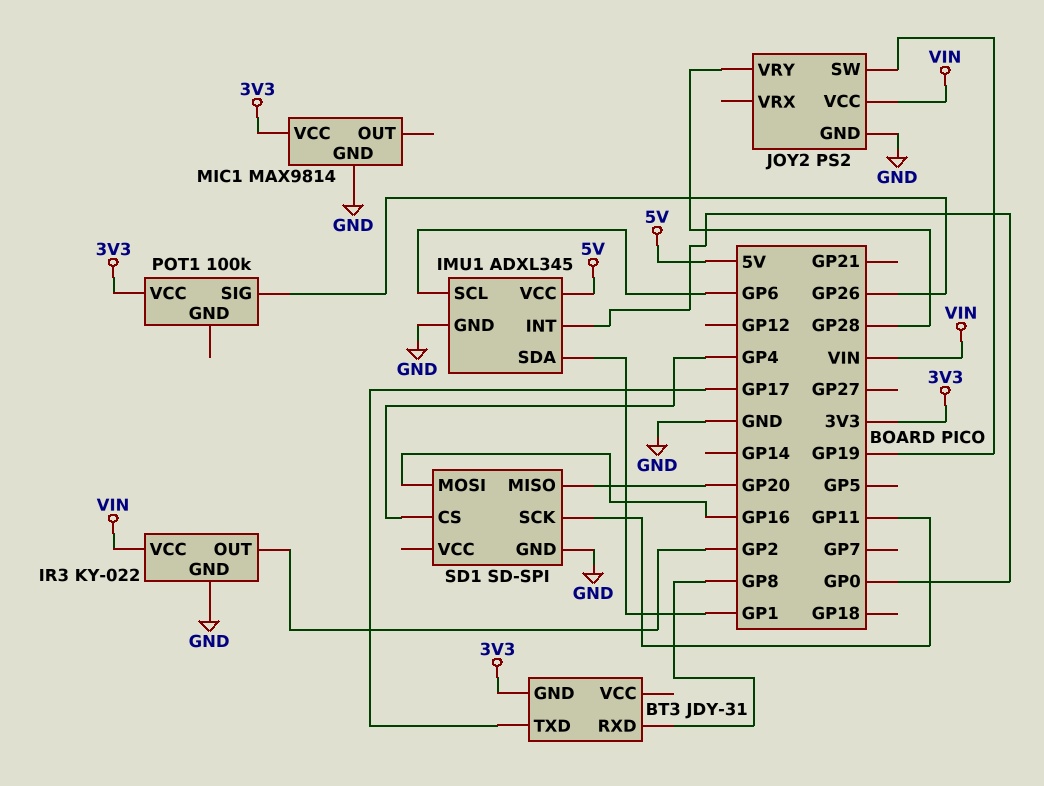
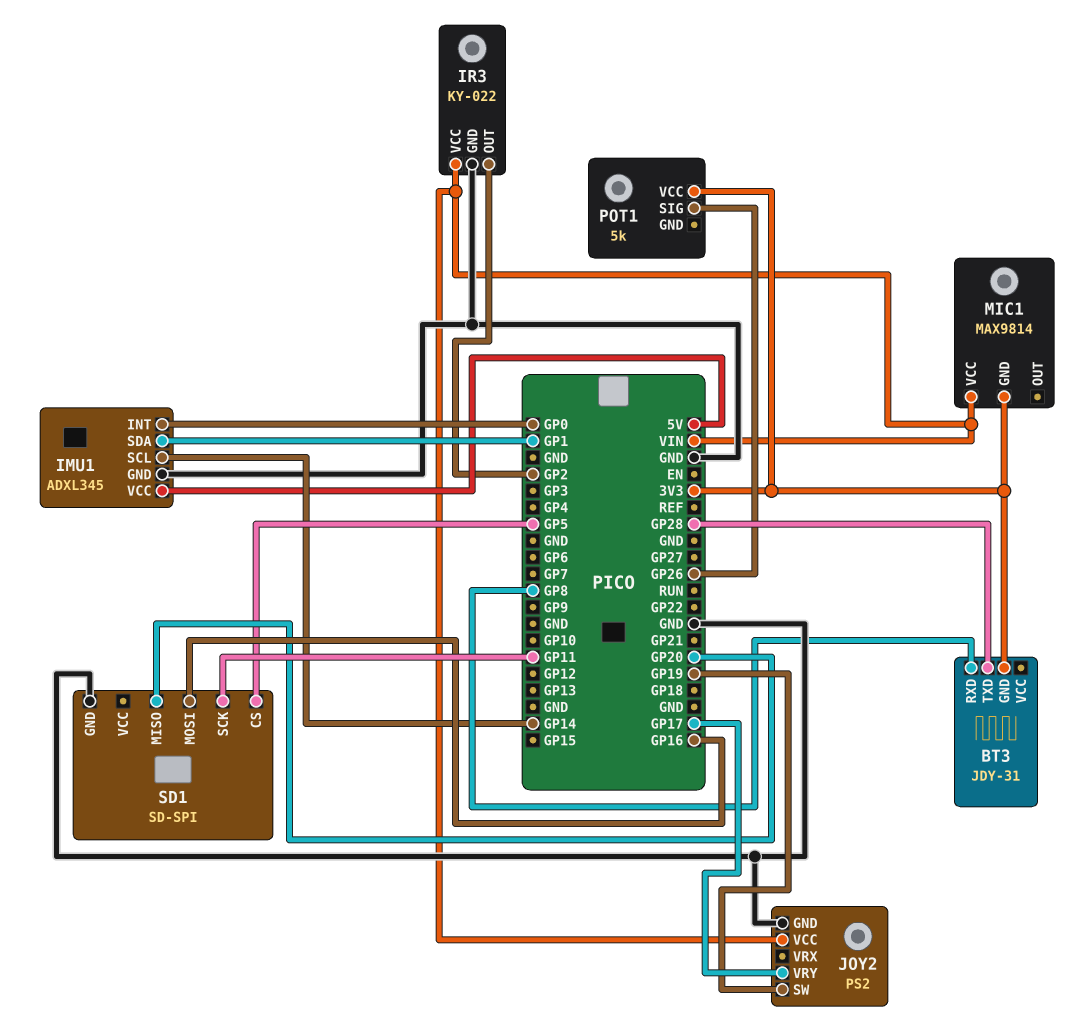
BT3 pin TXD: GP17 -> GP28
IMU1 pin SCL: GP6 -> GP14
JOY2 pin VRY: GP28 -> GP17
MIC1 pin GND: GND -> 3V3
MIC1 pin VCC: 3V3 -> VIN
POT1: 100k -> 5k
SD1 pin CS: GP4 -> GP5

